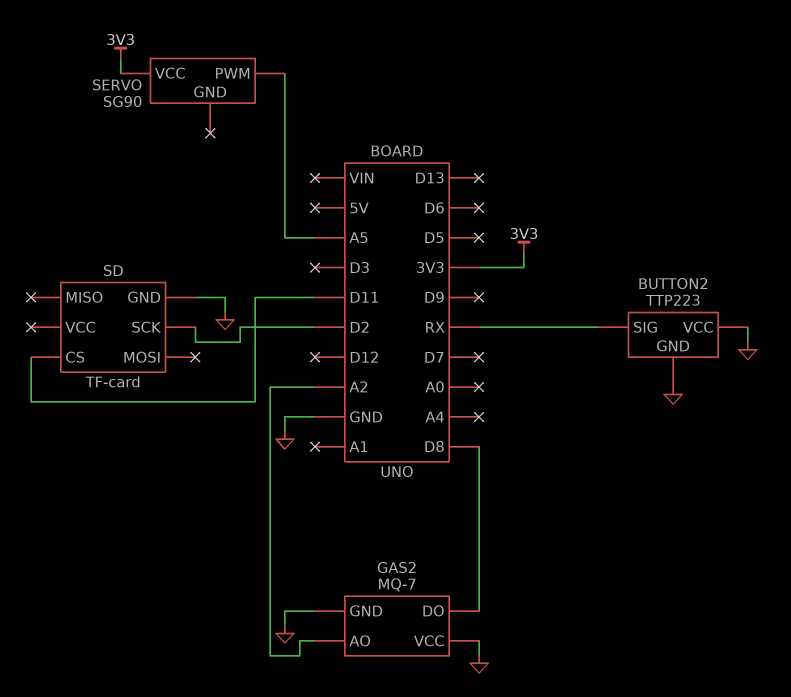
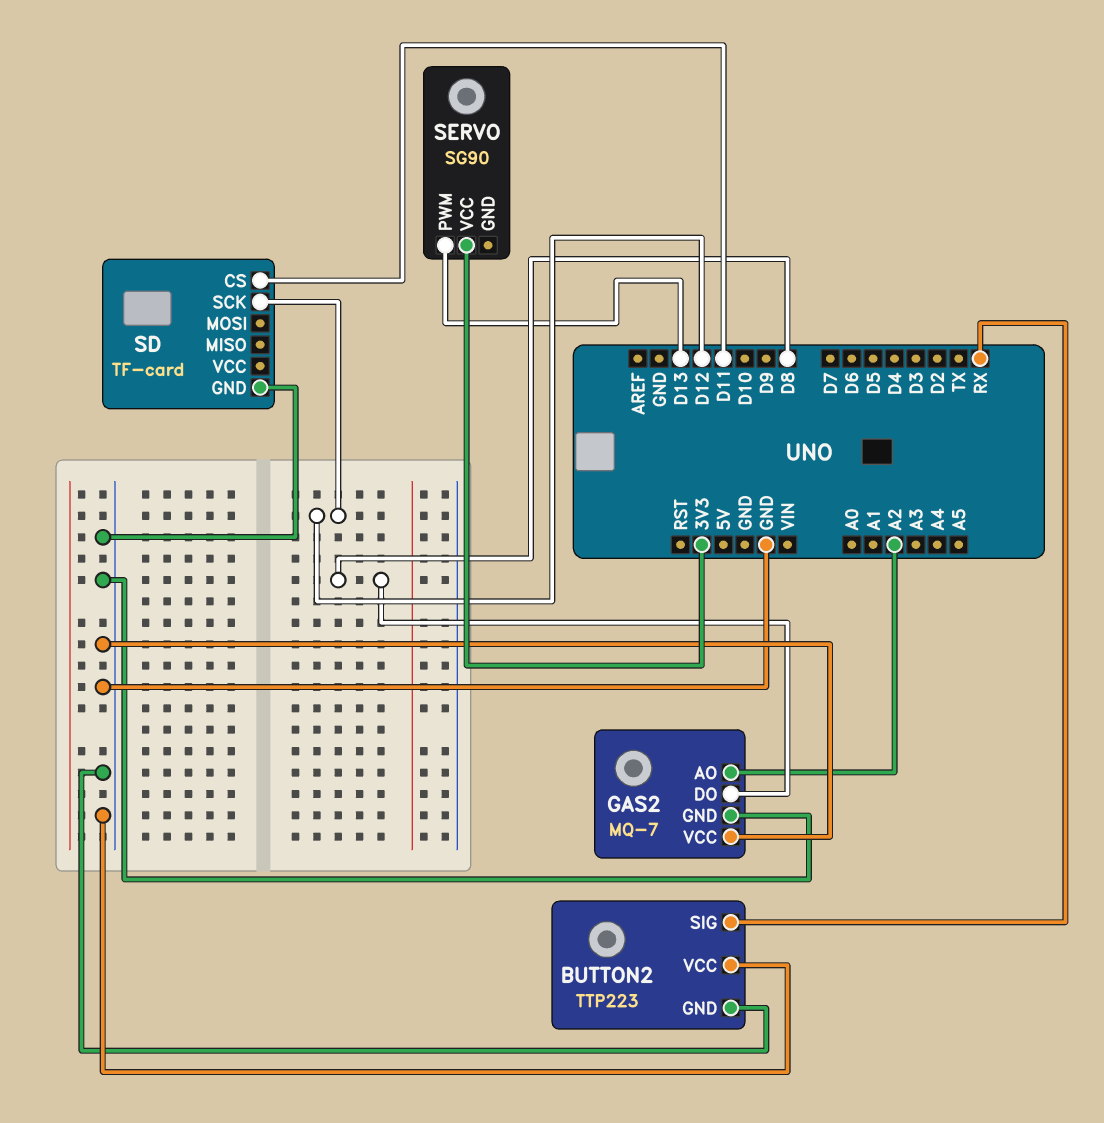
SD pin SCK: D2 -> D12
SERVO pin PWM: A5 -> D13

